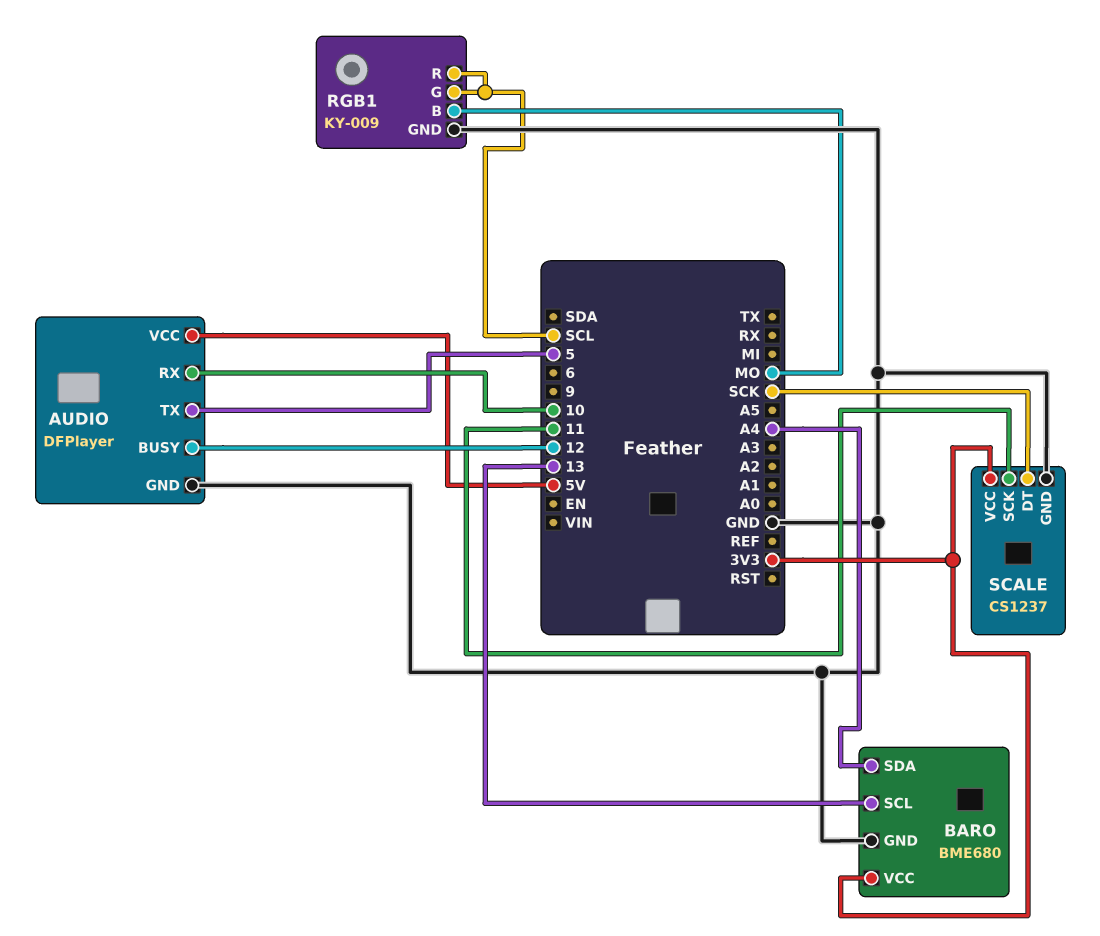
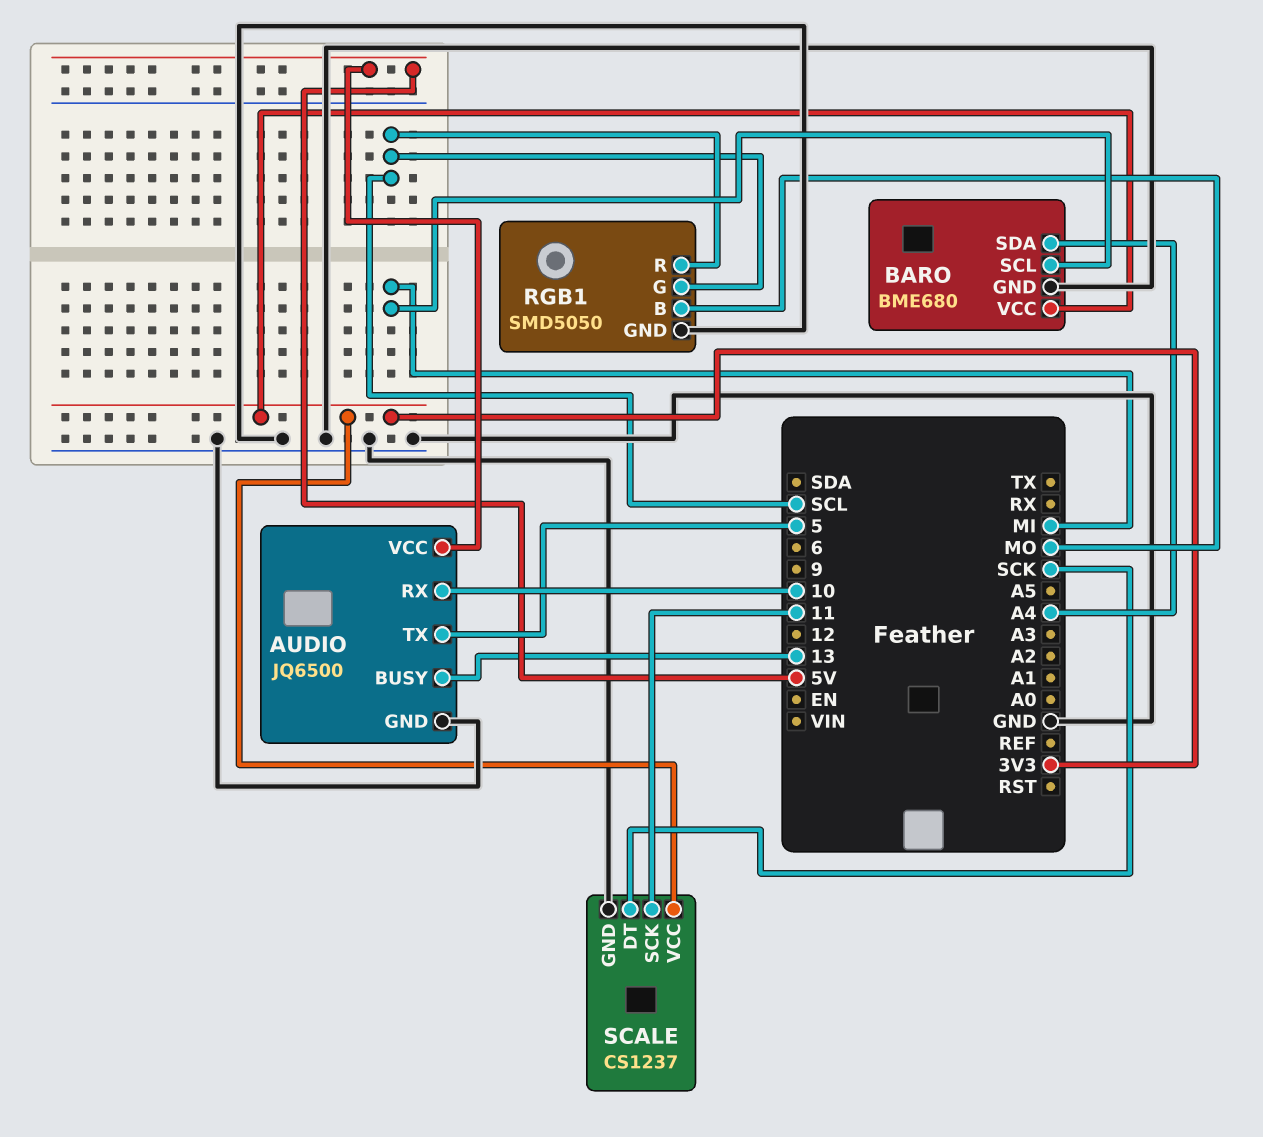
AUDIO: DFPlayer -> JQ6500
AUDIO pin BUSY: 12 -> 13
BARO pin SCL: 13 -> MI
RGB1: KY-009 -> SMD5050

